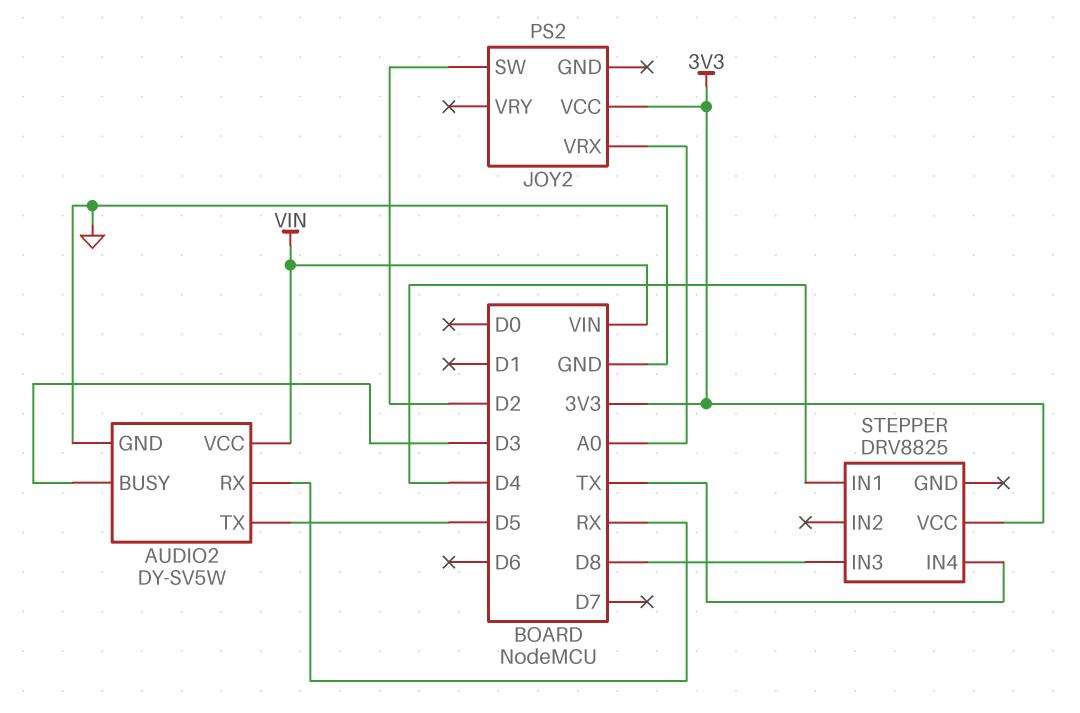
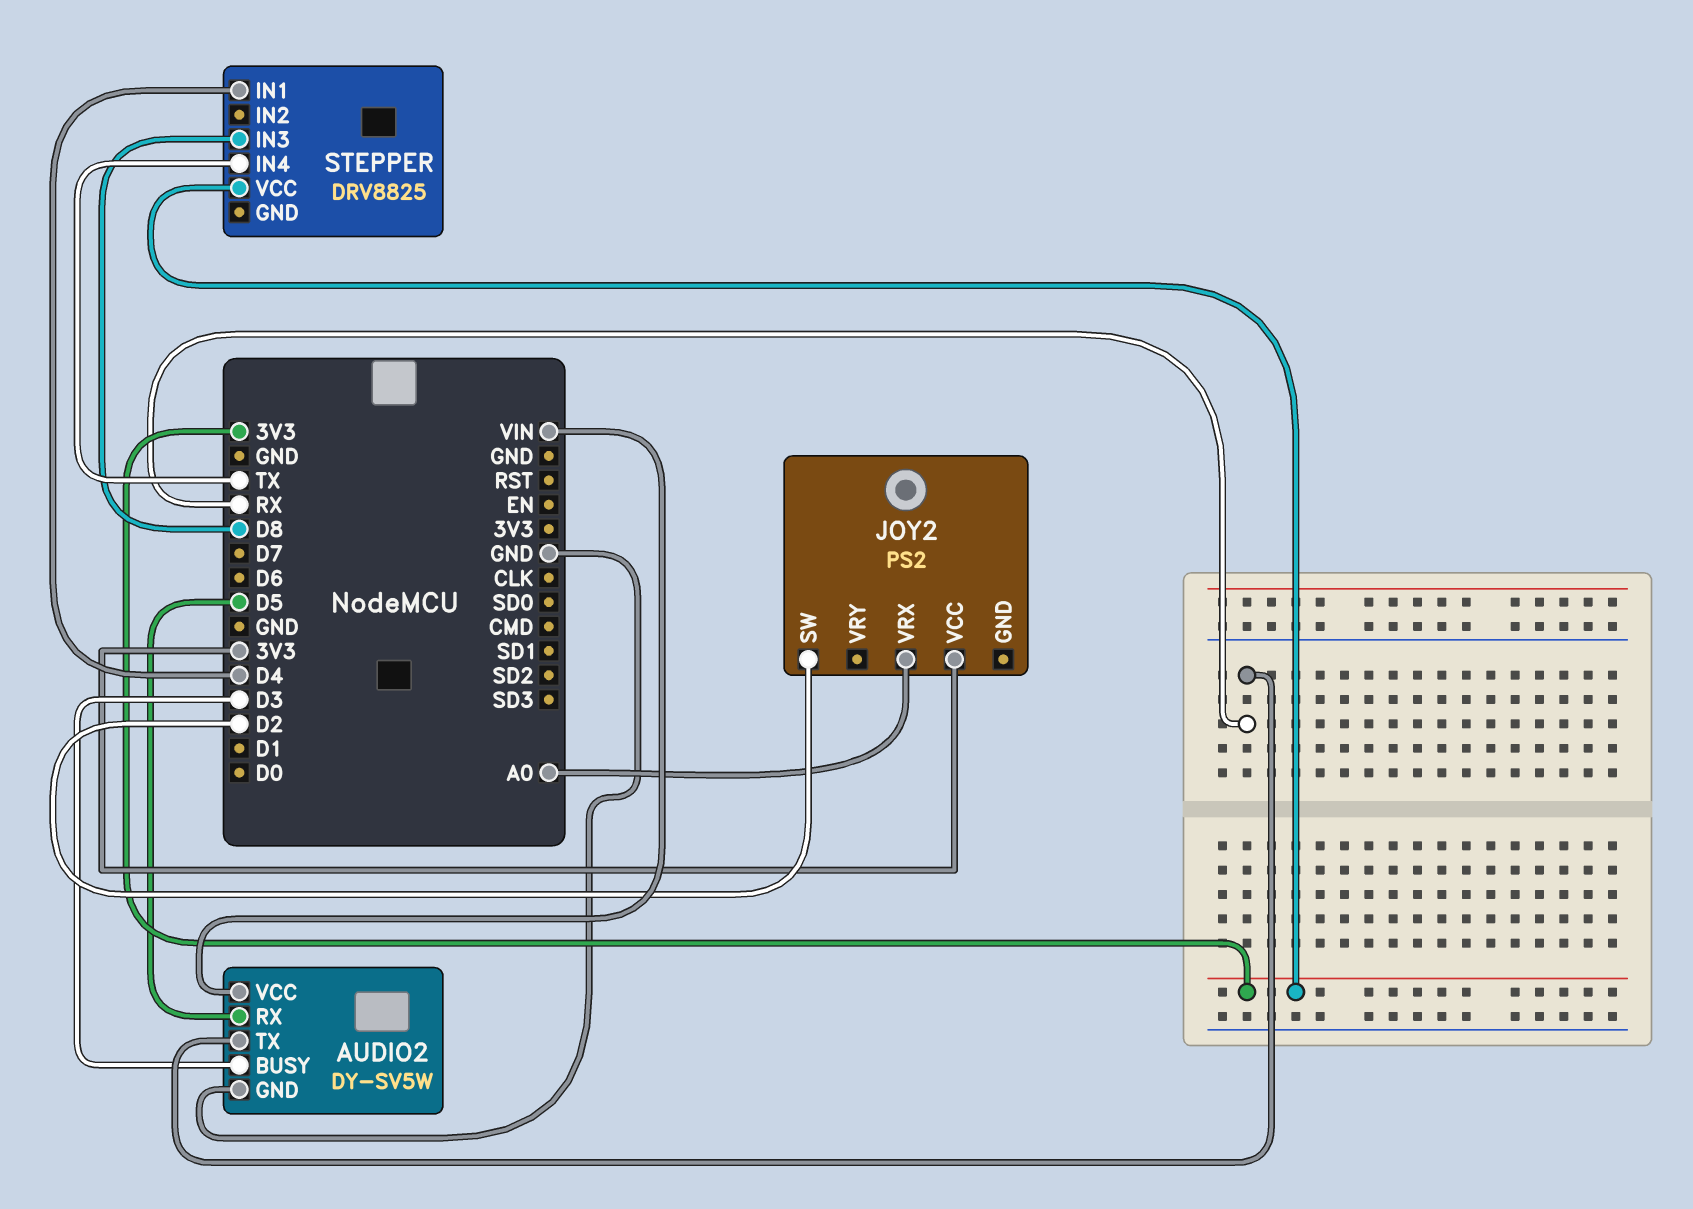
AUDIO2 pin RX: RX -> D5
AUDIO2 pin TX: D5 -> RX

